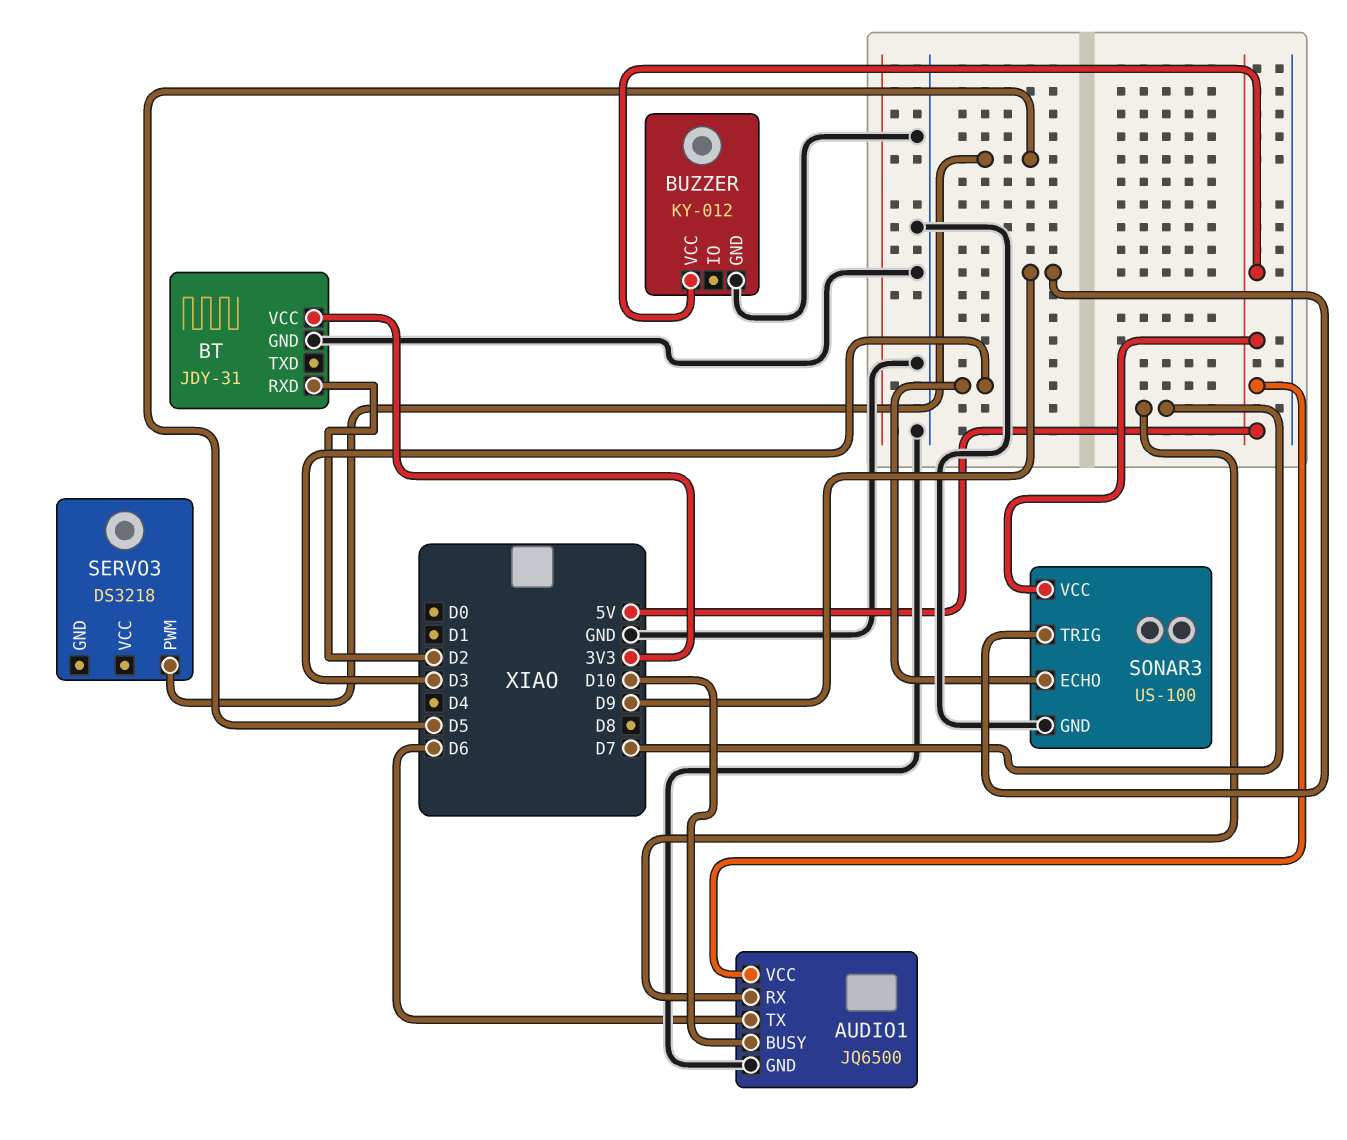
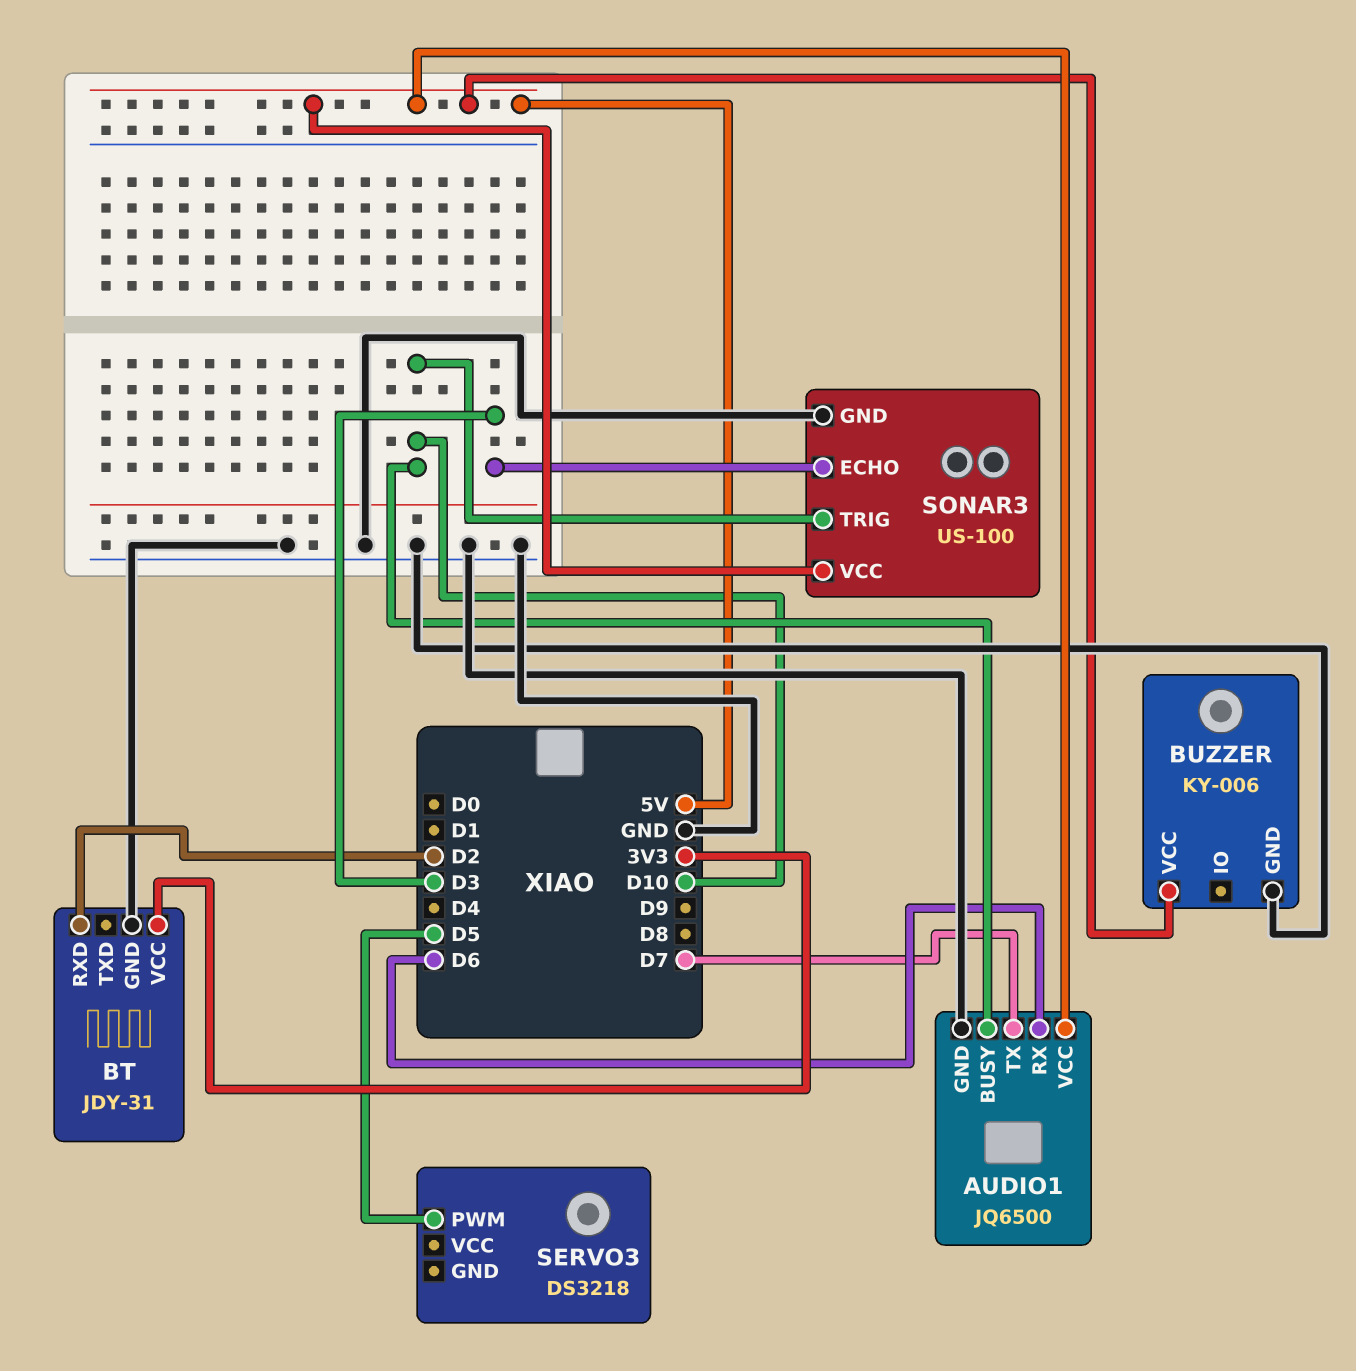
AUDIO1 pin RX: D7 -> D6
AUDIO1 pin TX: D6 -> D7
BUZZER: KY-012 -> KY-006
SONAR3 pin TRIG: D9 -> D10

